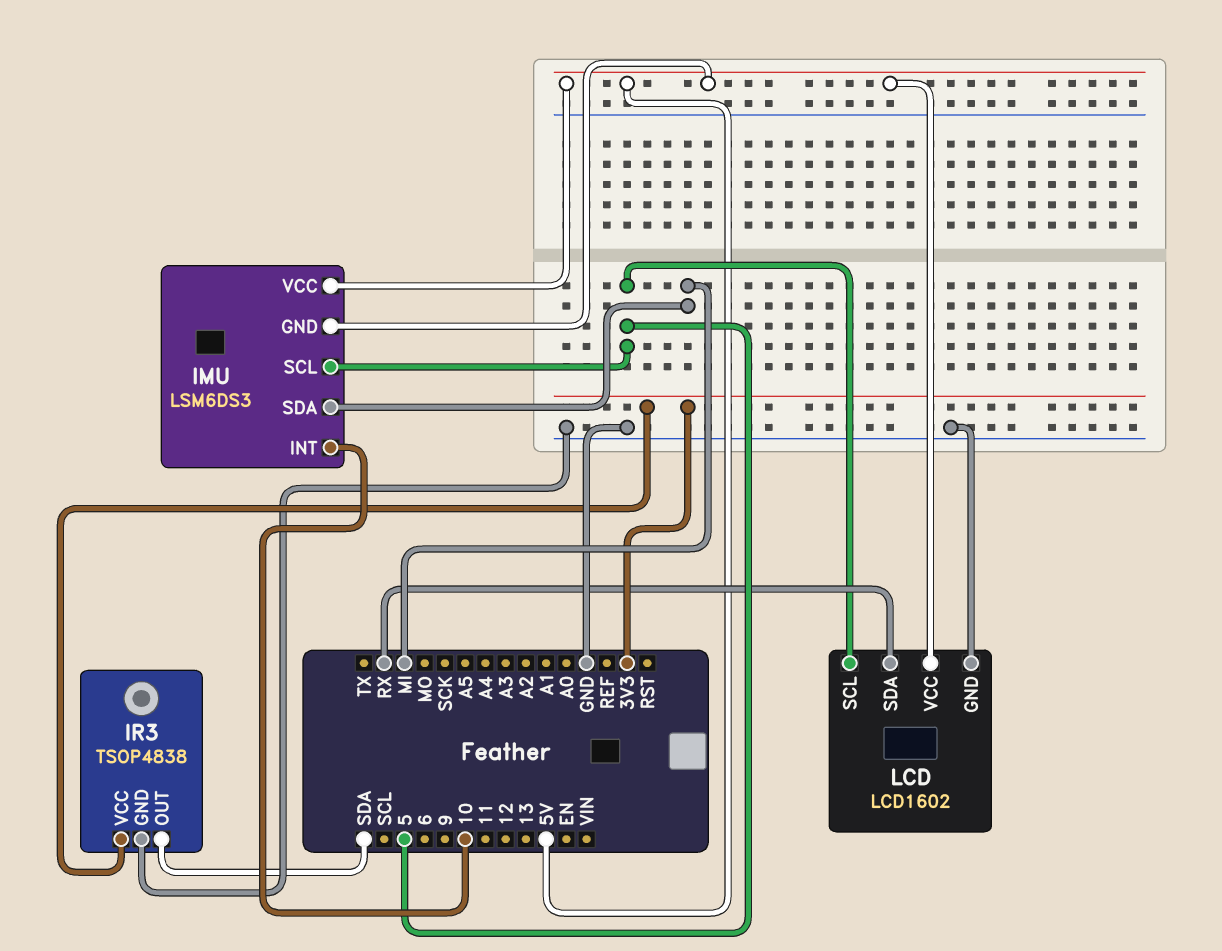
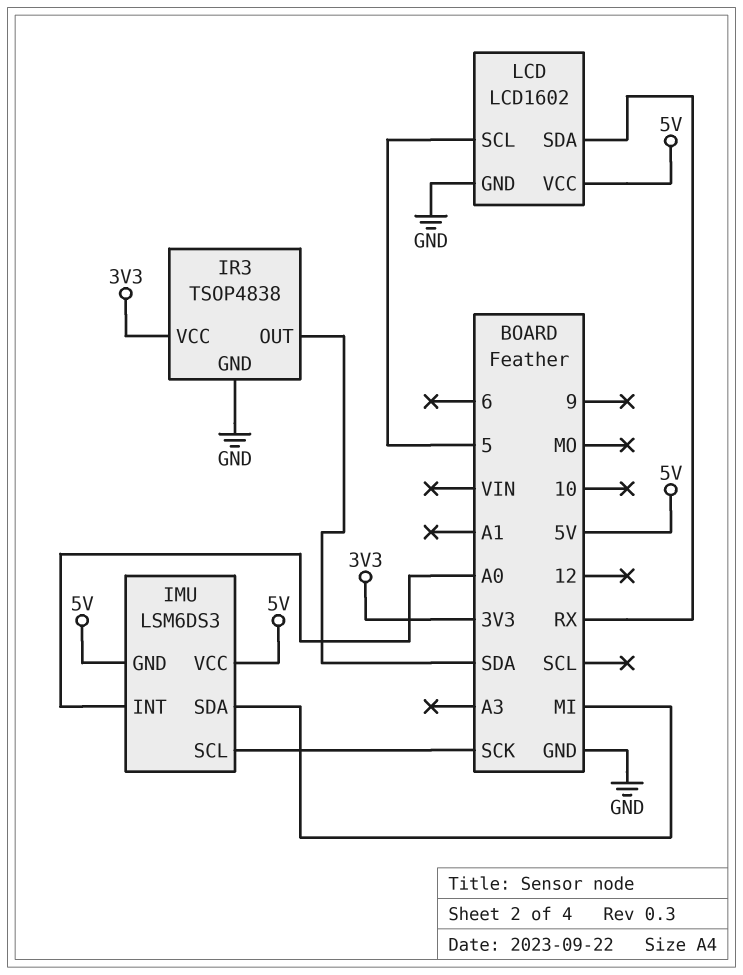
IMU pin INT: 10 -> A0
IMU pin SCL: 5 -> SCK

